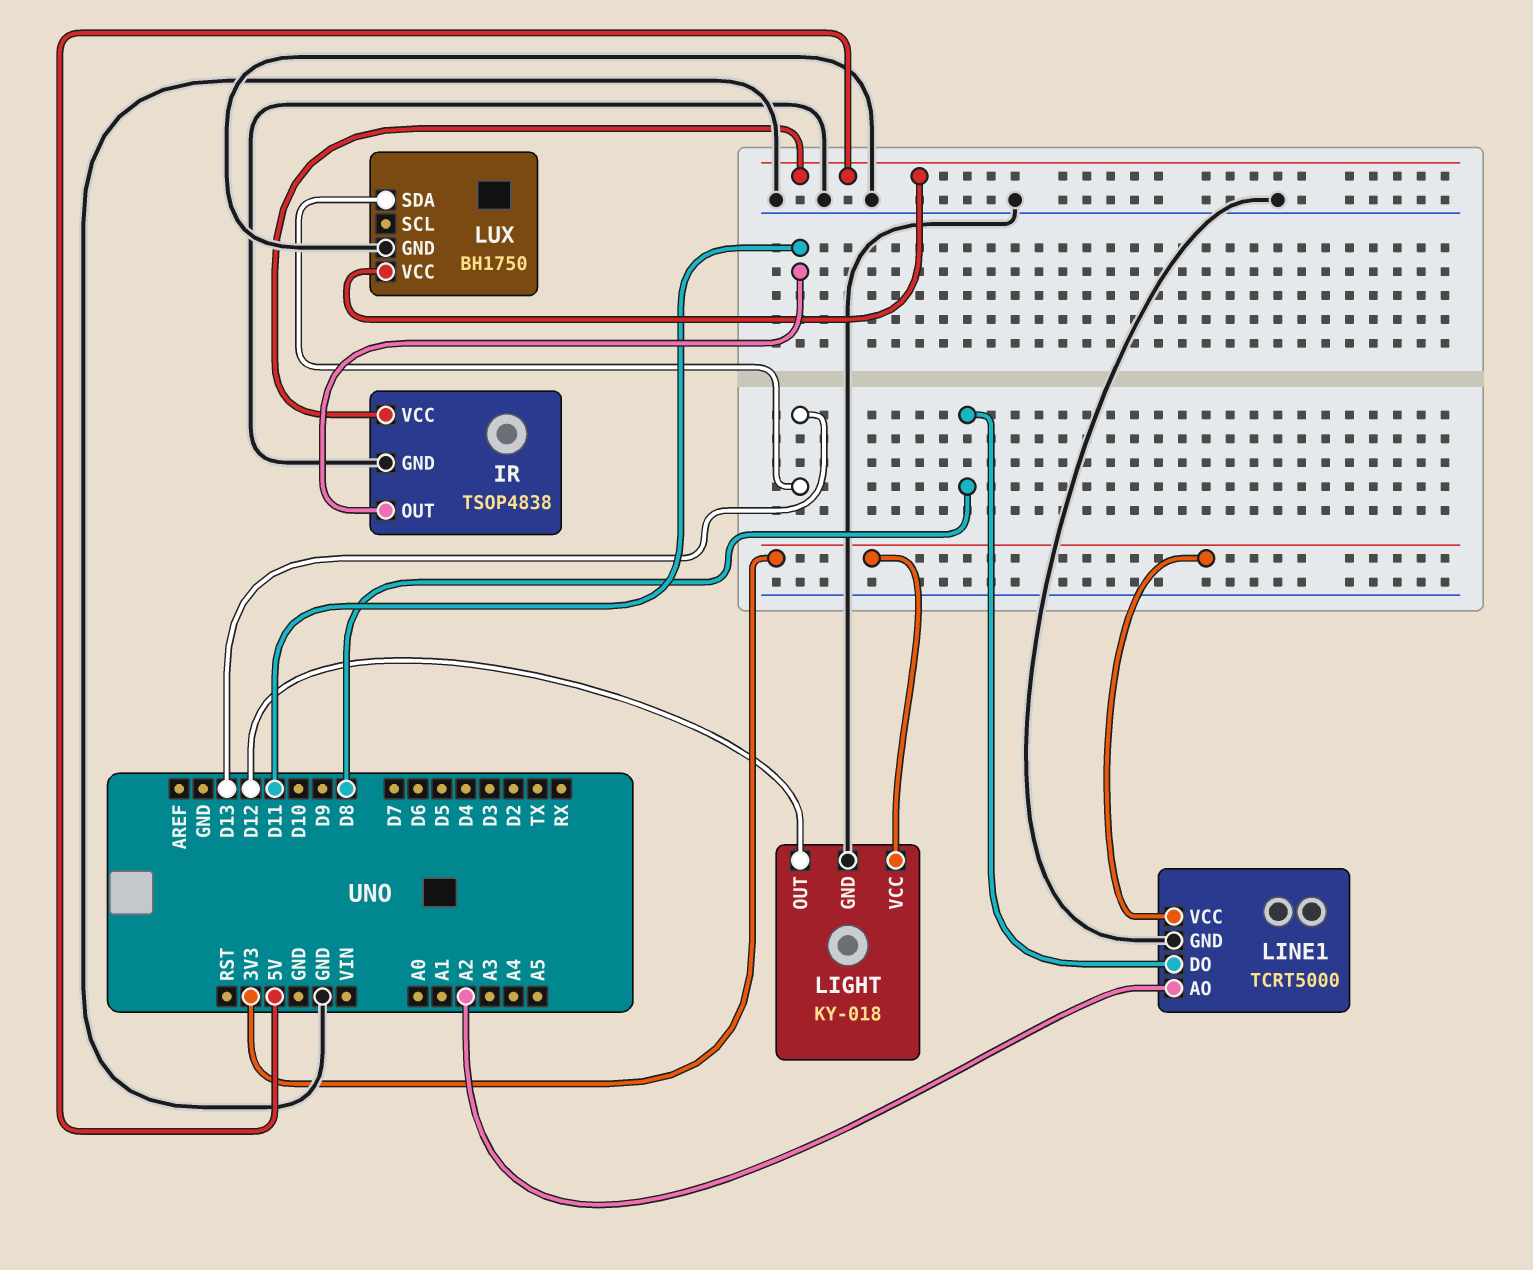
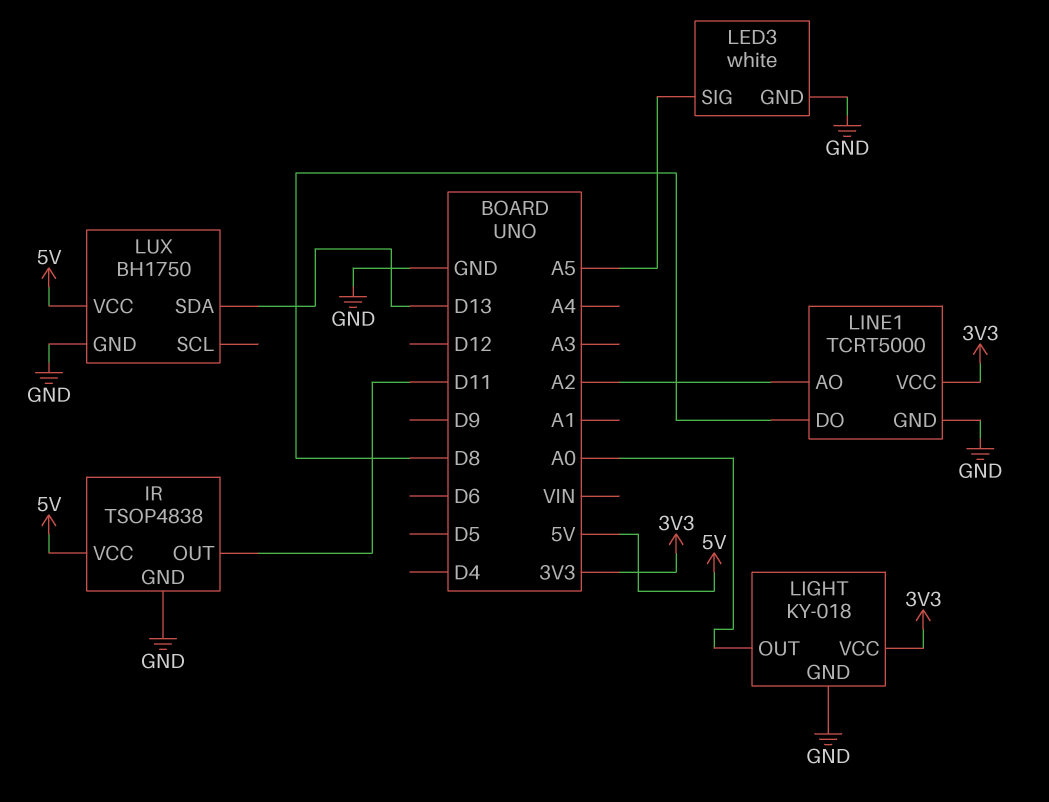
LED3: none -> white
LED3 pin GND: none -> GND
LED3 pin SIG: none -> A5
LIGHT pin OUT: D12 -> A0

